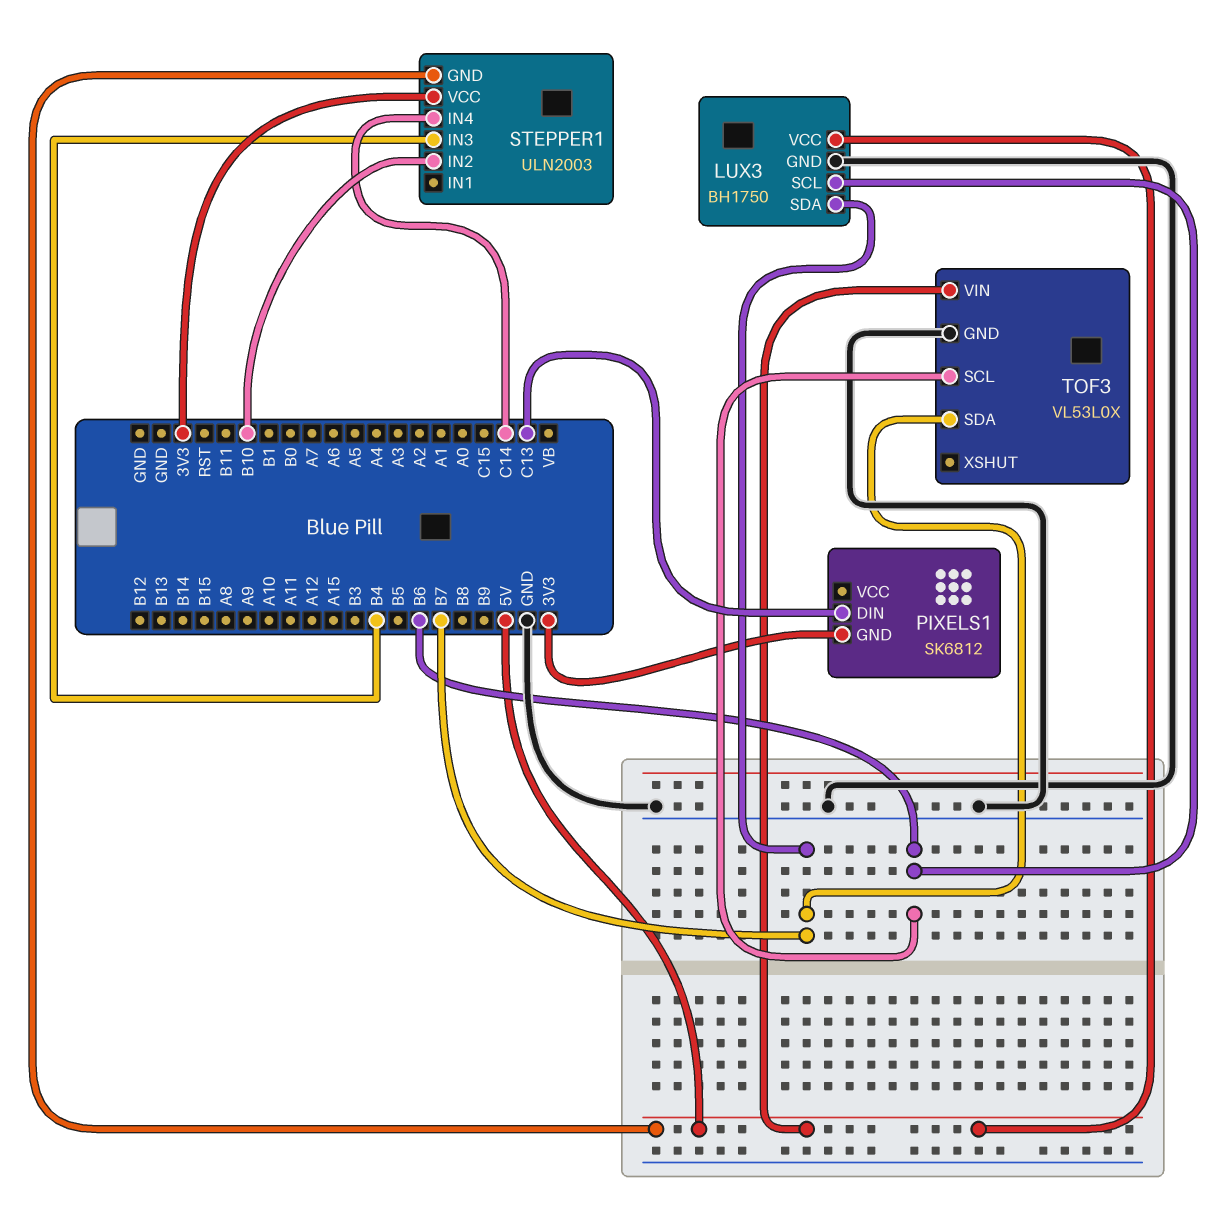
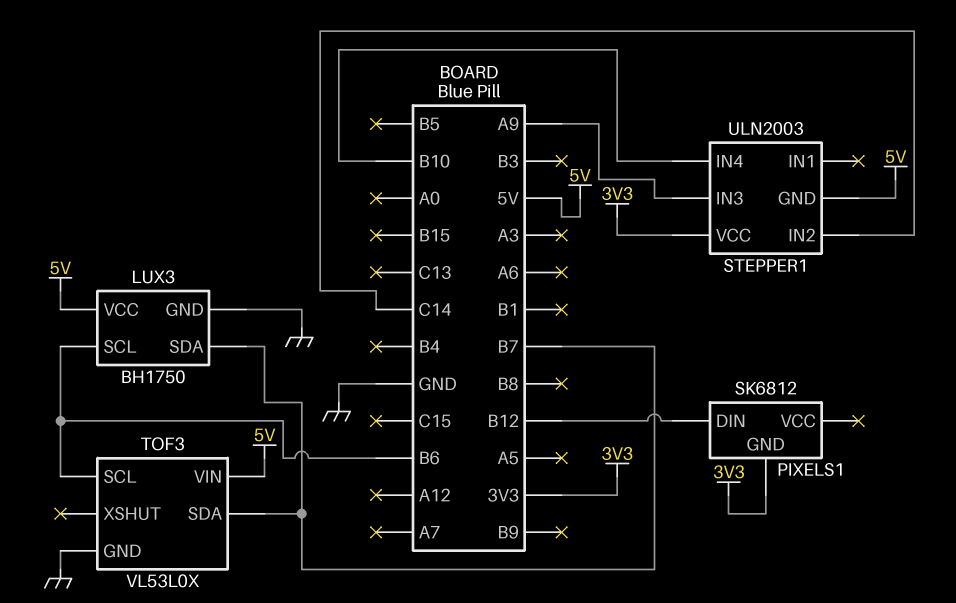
PIXELS1 pin DIN: C13 -> B12
STEPPER1 pin IN2: B10 -> C14
STEPPER1 pin IN3: B4 -> A9
STEPPER1 pin IN4: C14 -> B10

